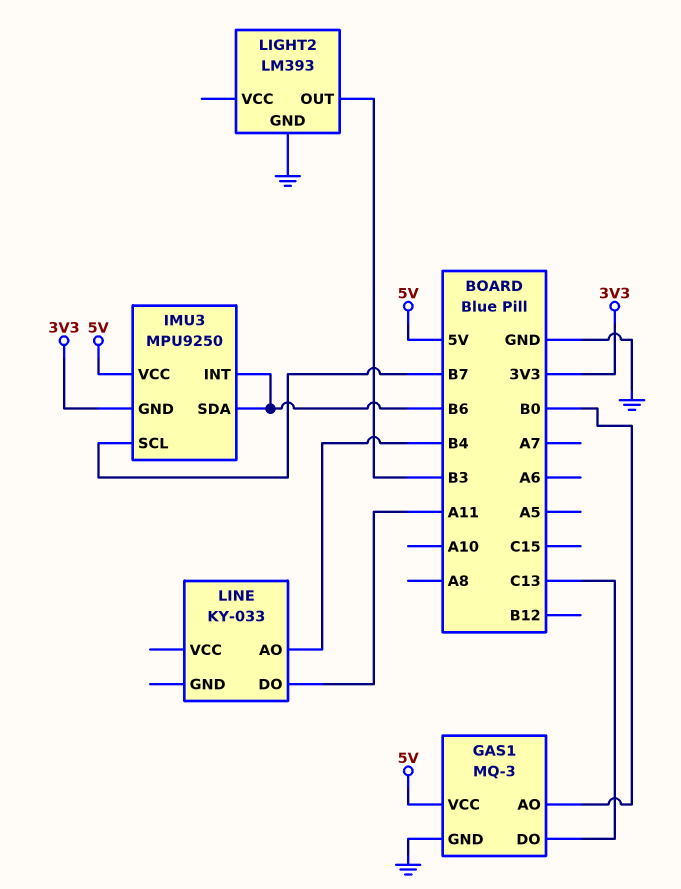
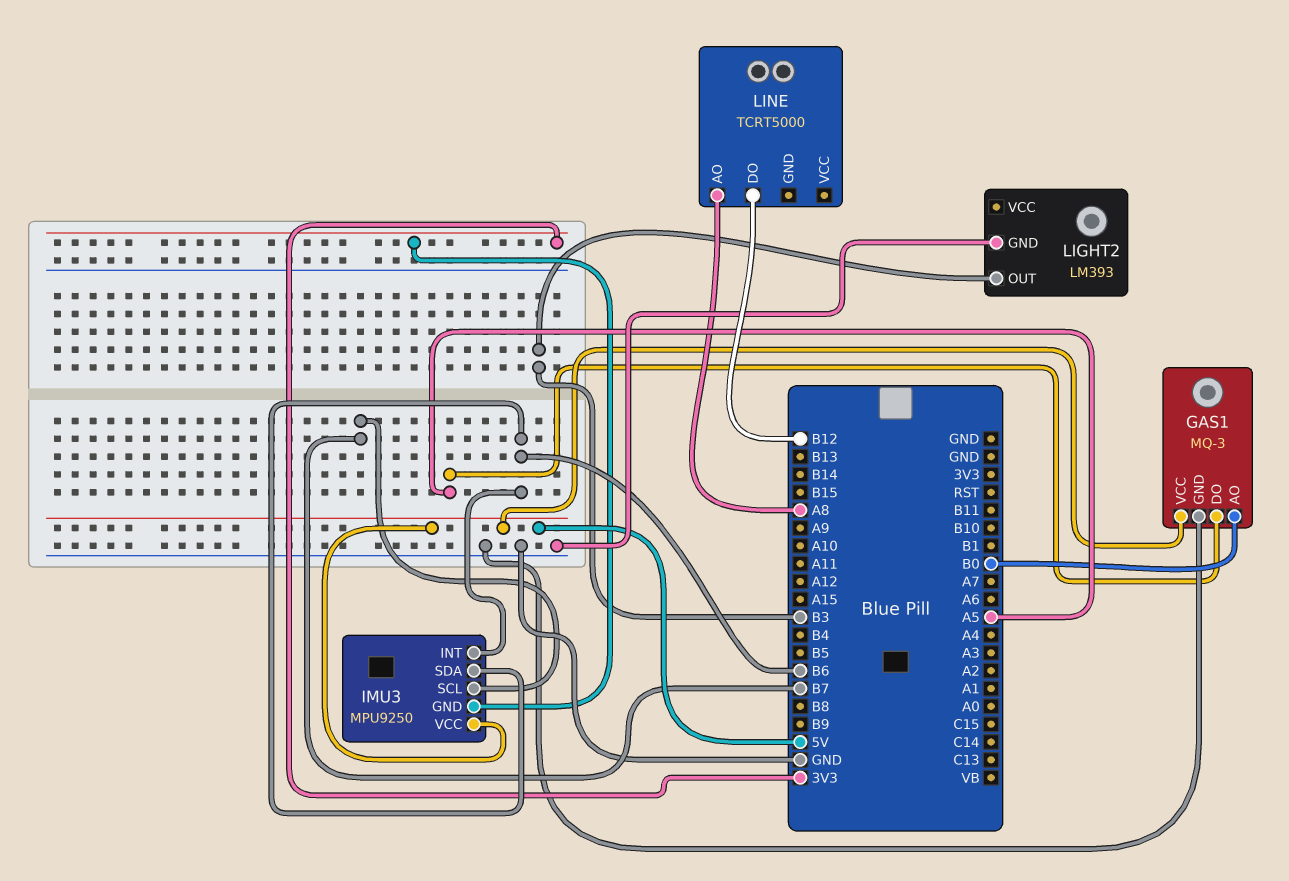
GAS1 pin DO: C13 -> A5
LINE: KY-033 -> TCRT5000
LINE pin AO: B4 -> A8
LINE pin DO: A11 -> B12

